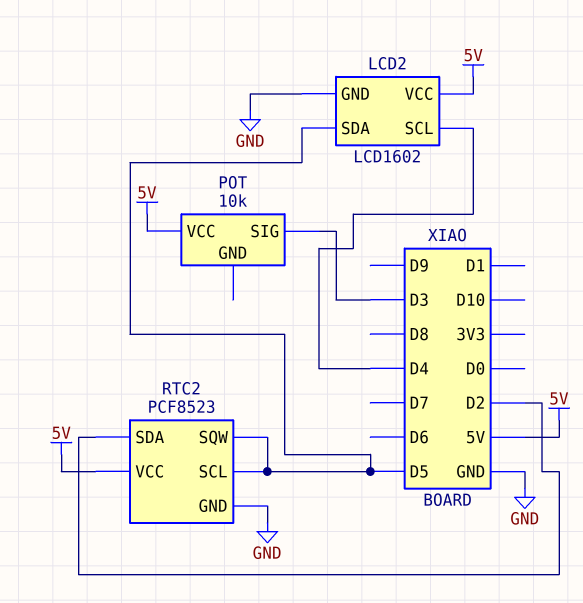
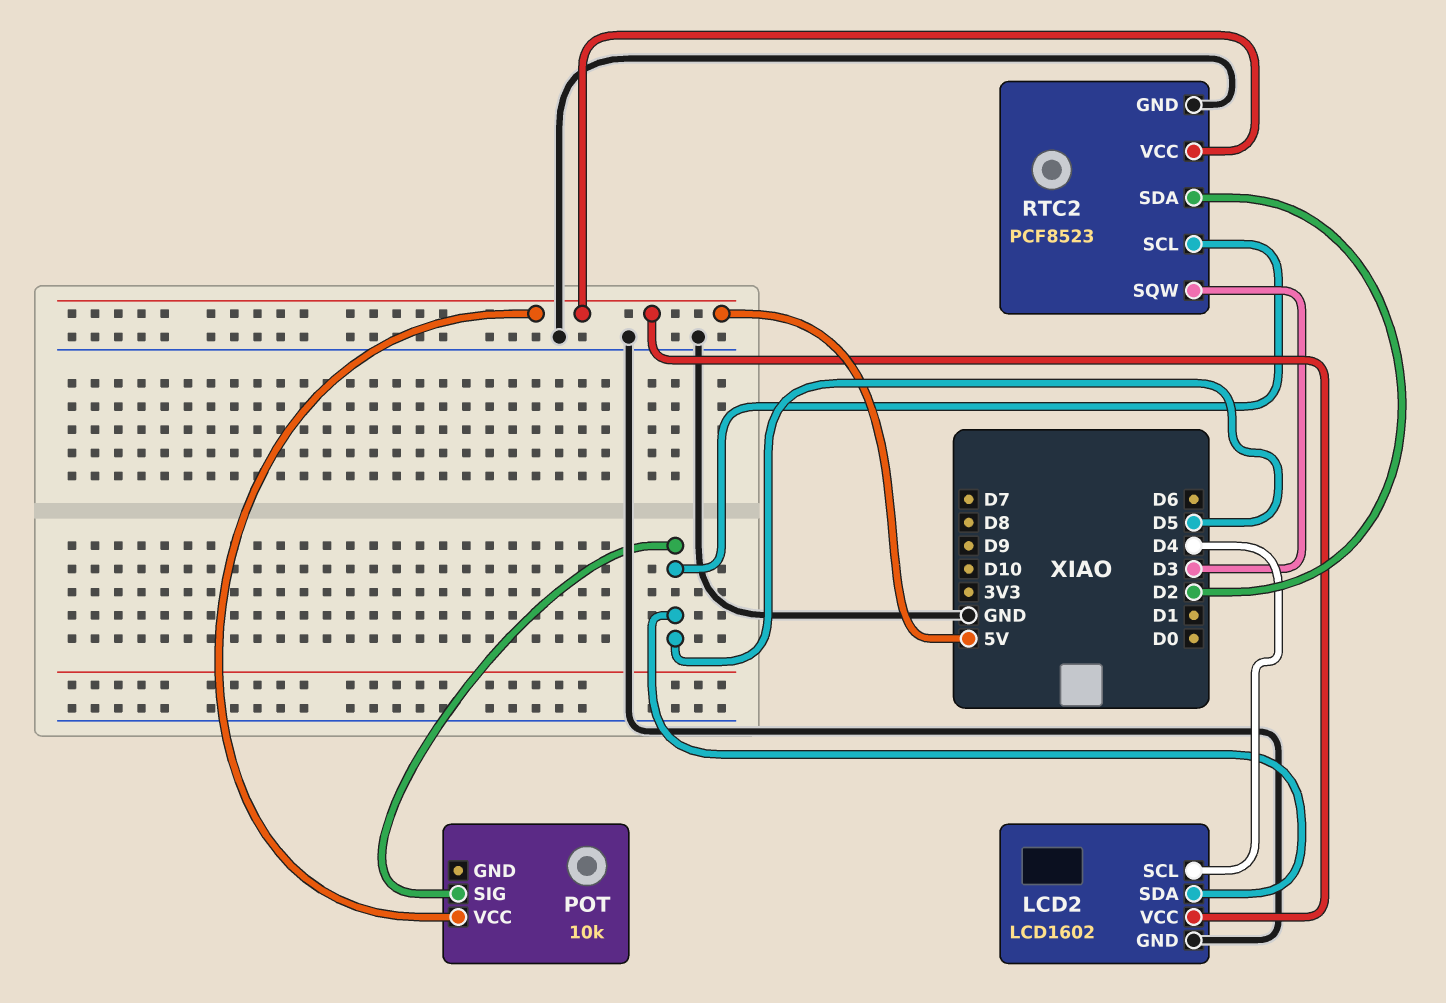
POT pin SIG: D3 -> D5
RTC2 pin SQW: D5 -> D3

